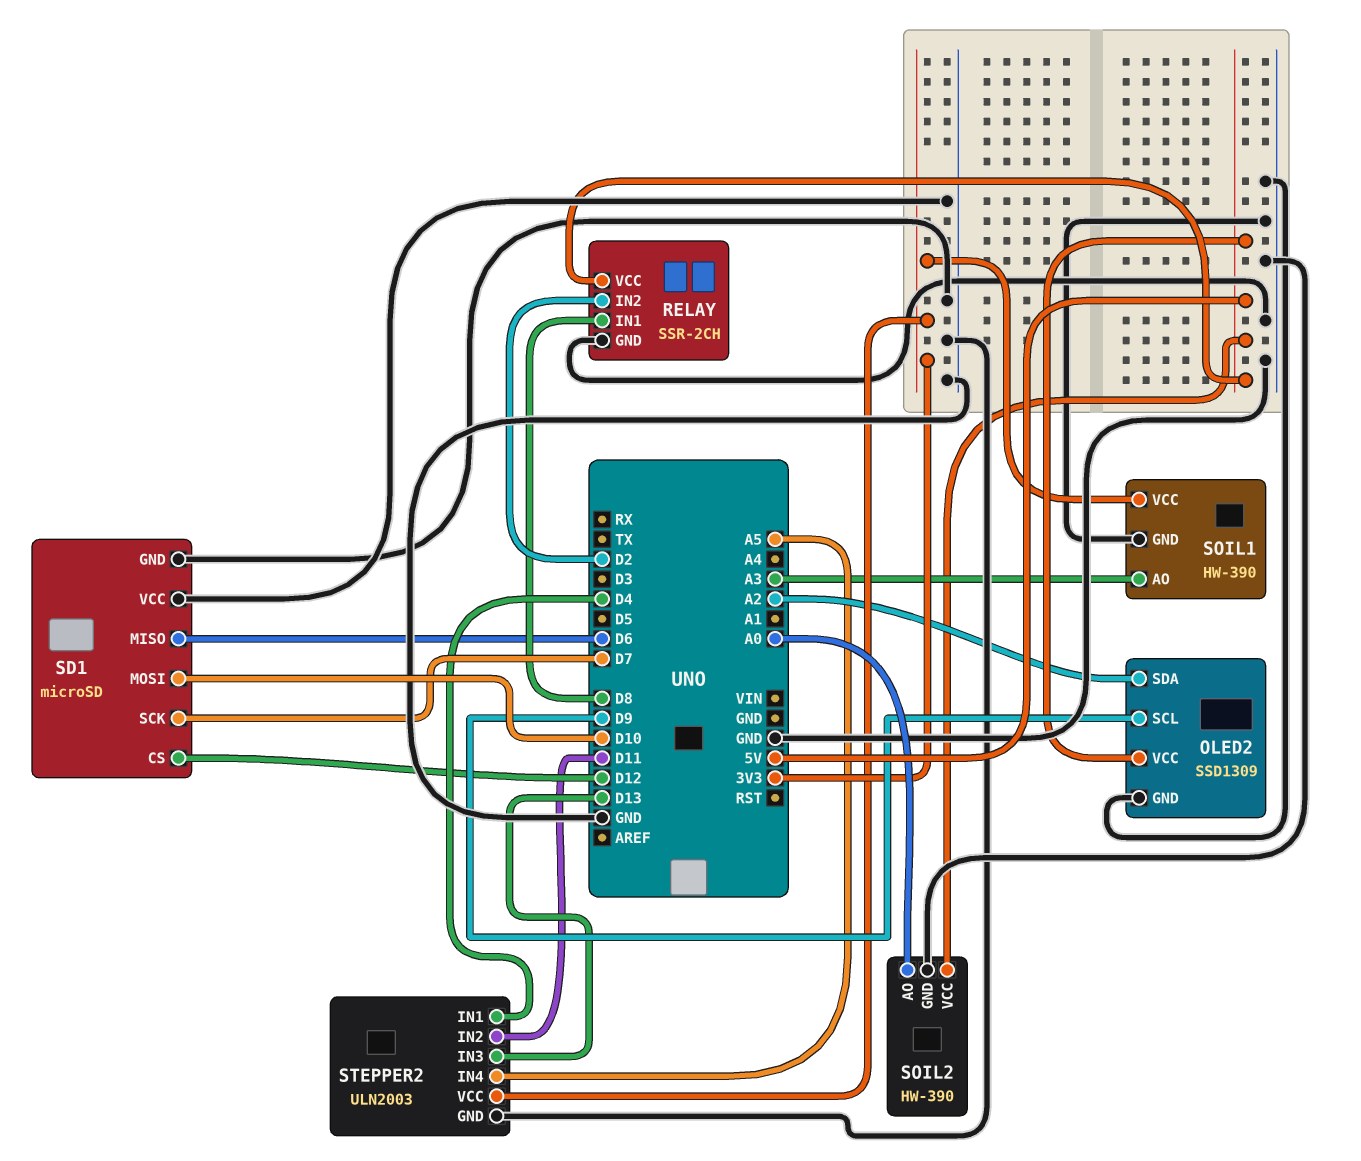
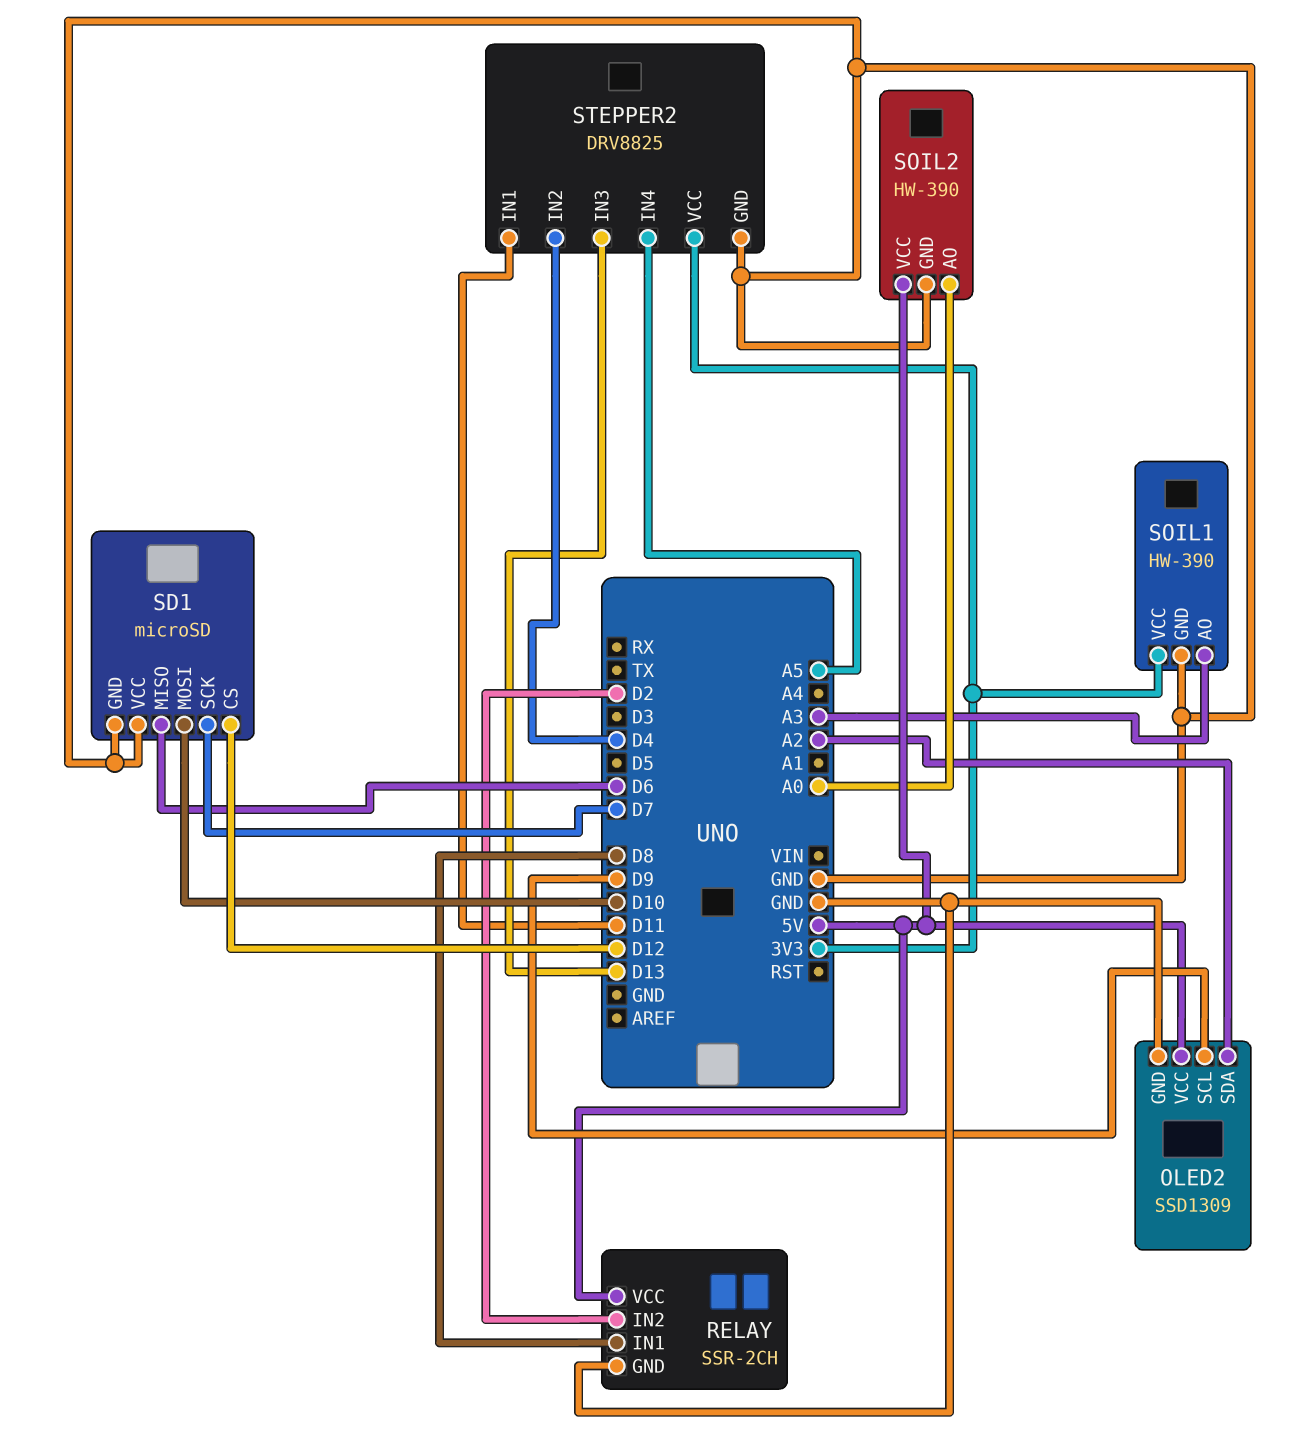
STEPPER2: ULN2003 -> DRV8825
STEPPER2 pin IN1: D4 -> D11
STEPPER2 pin IN2: D11 -> D4

